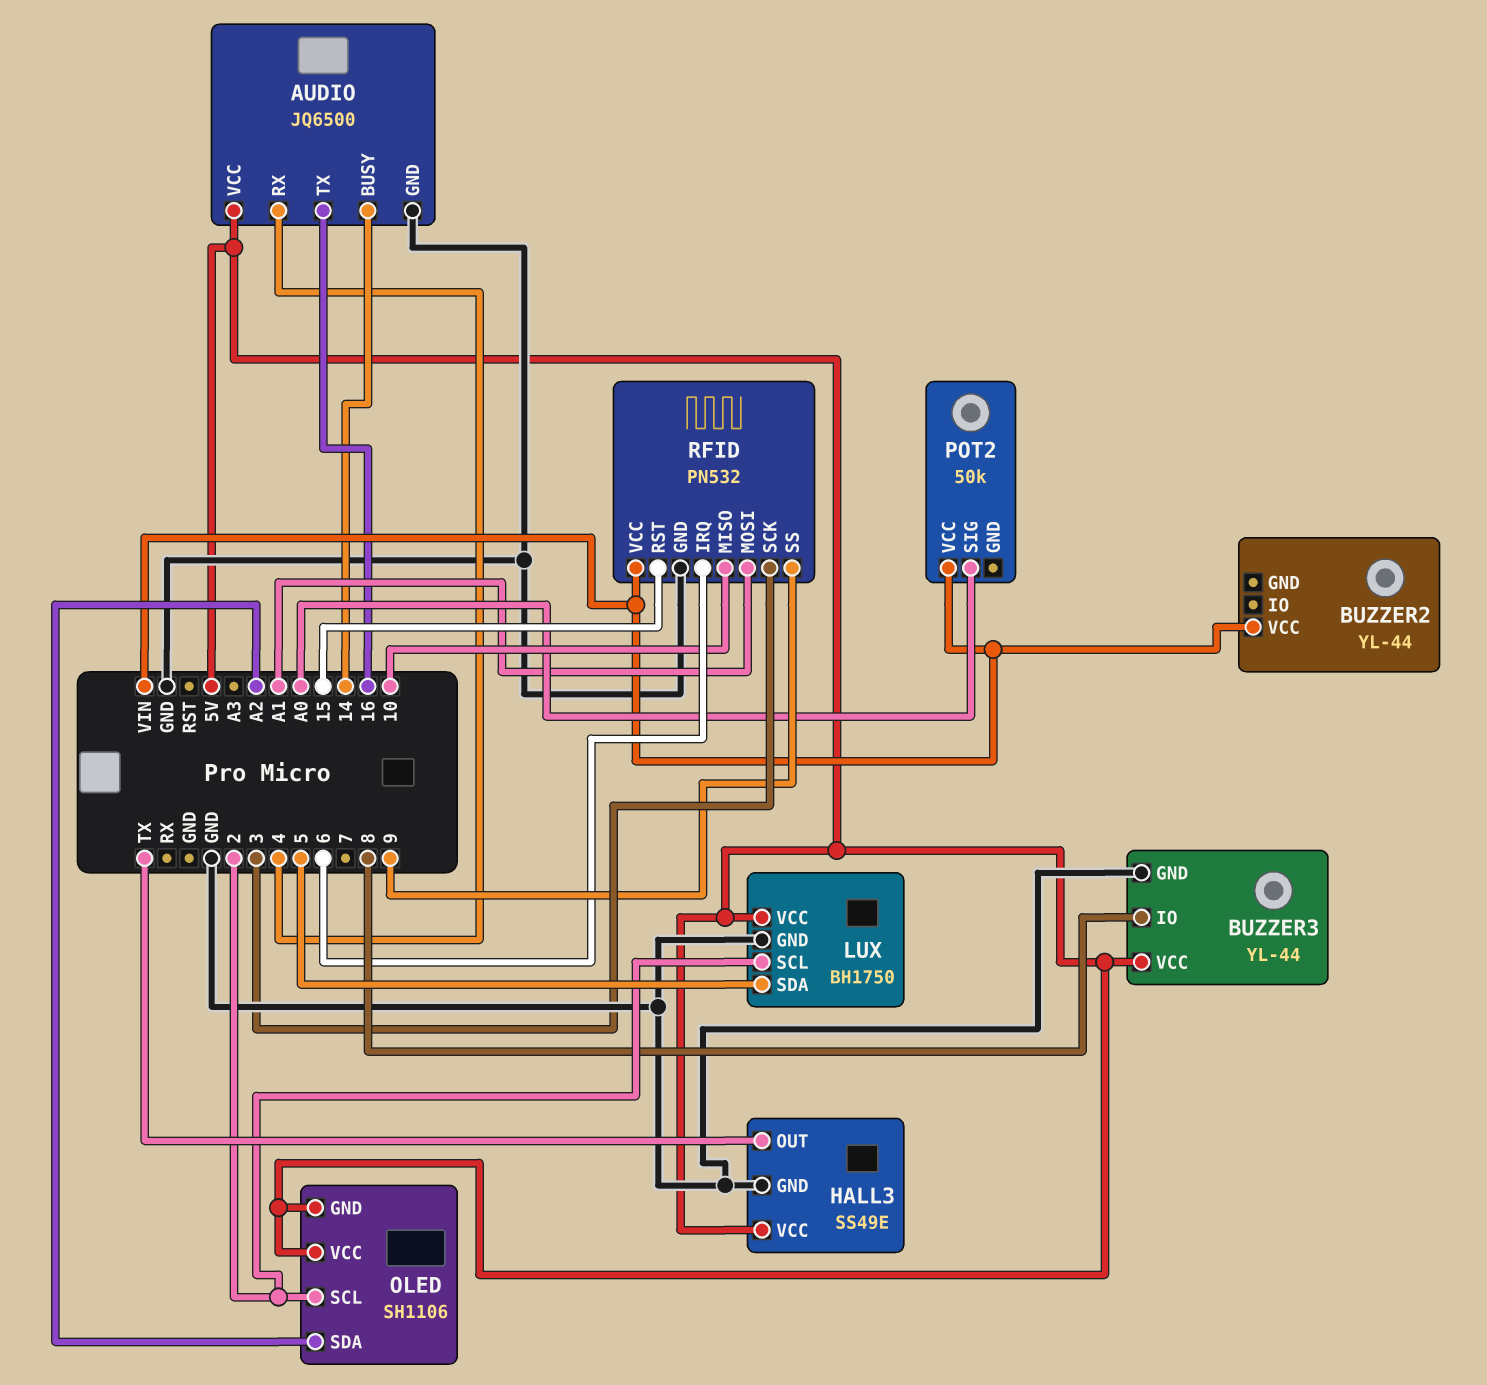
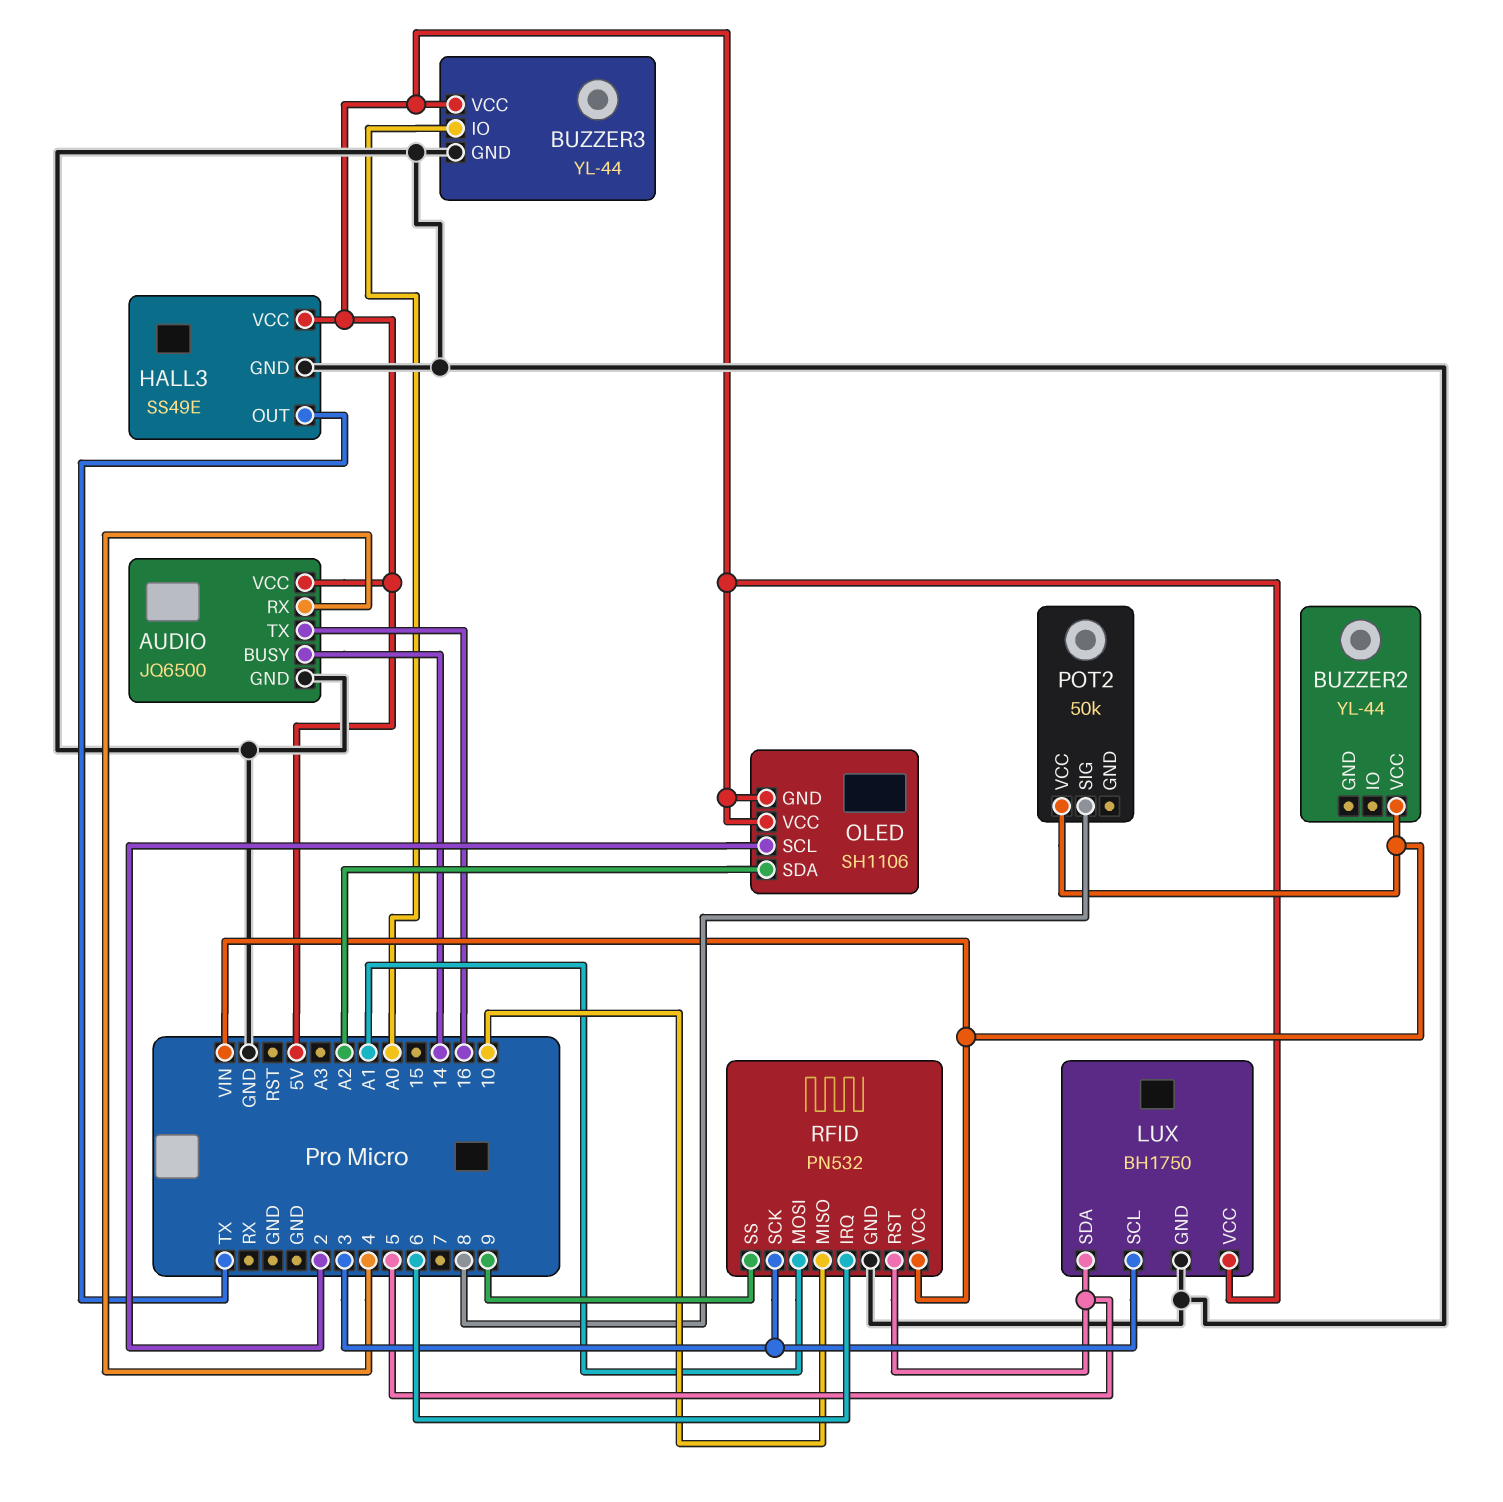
BUZZER3 pin IO: 8 -> A0
LUX pin SCL: 2 -> 3
POT2 pin SIG: A0 -> 8
RFID pin RST: 15 -> 5

